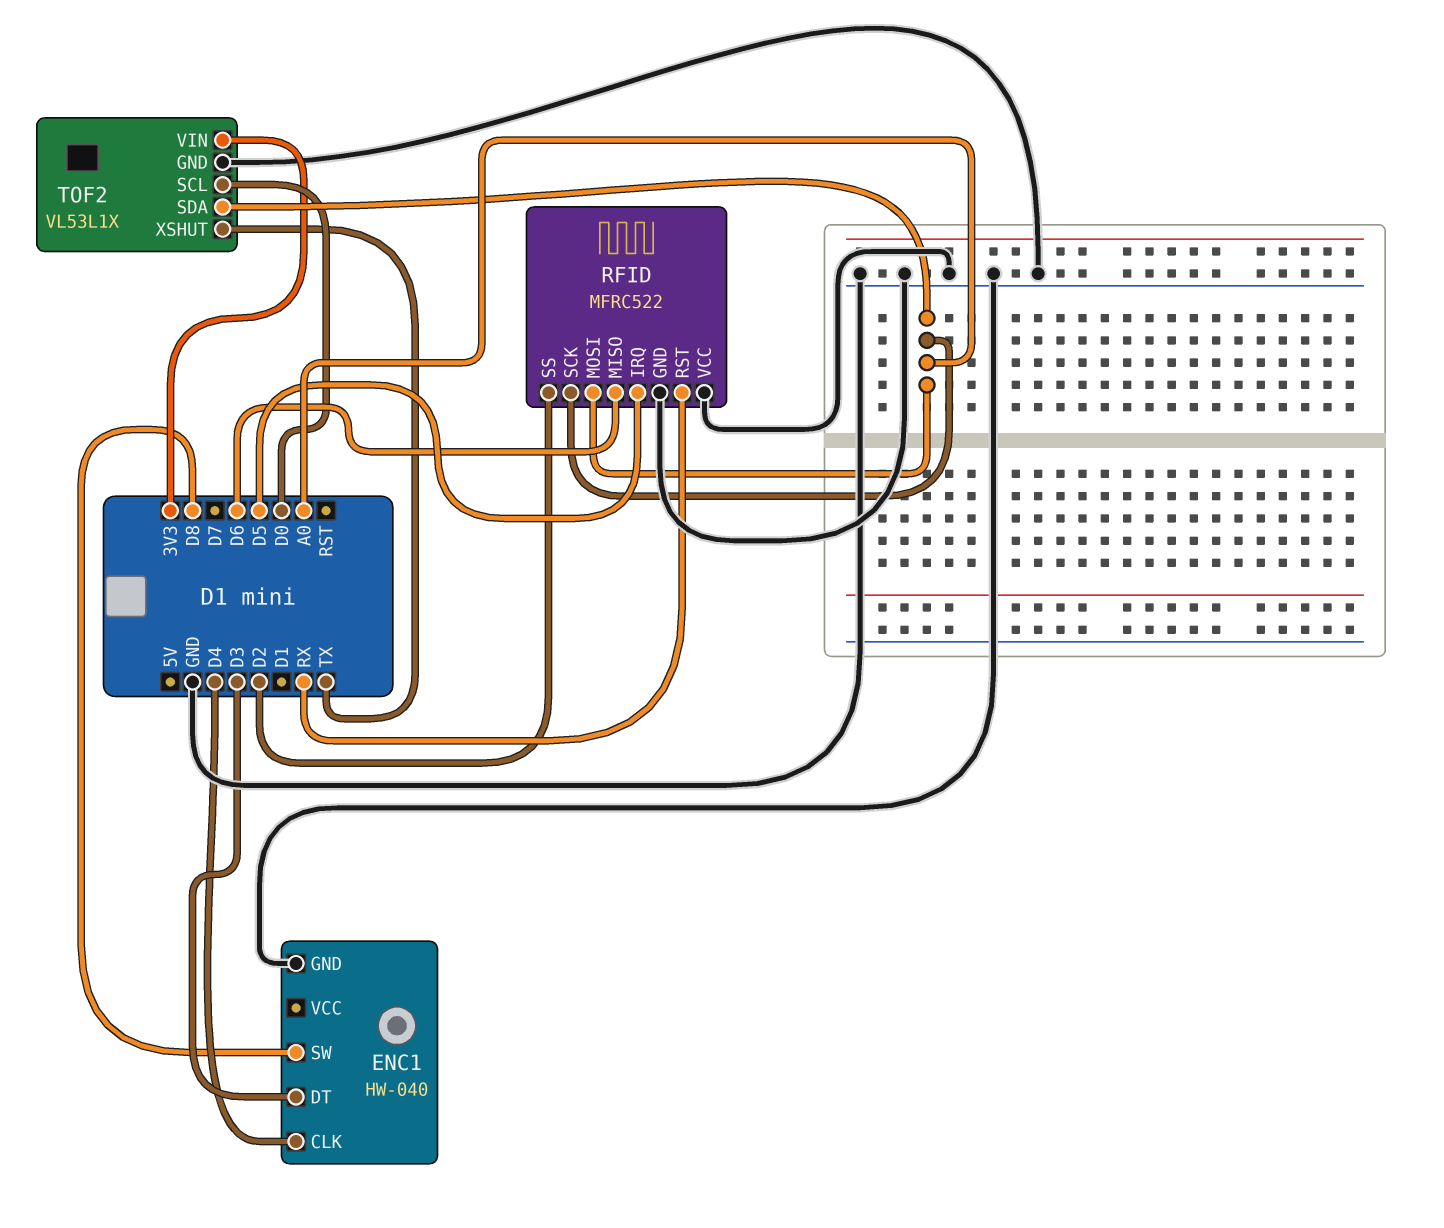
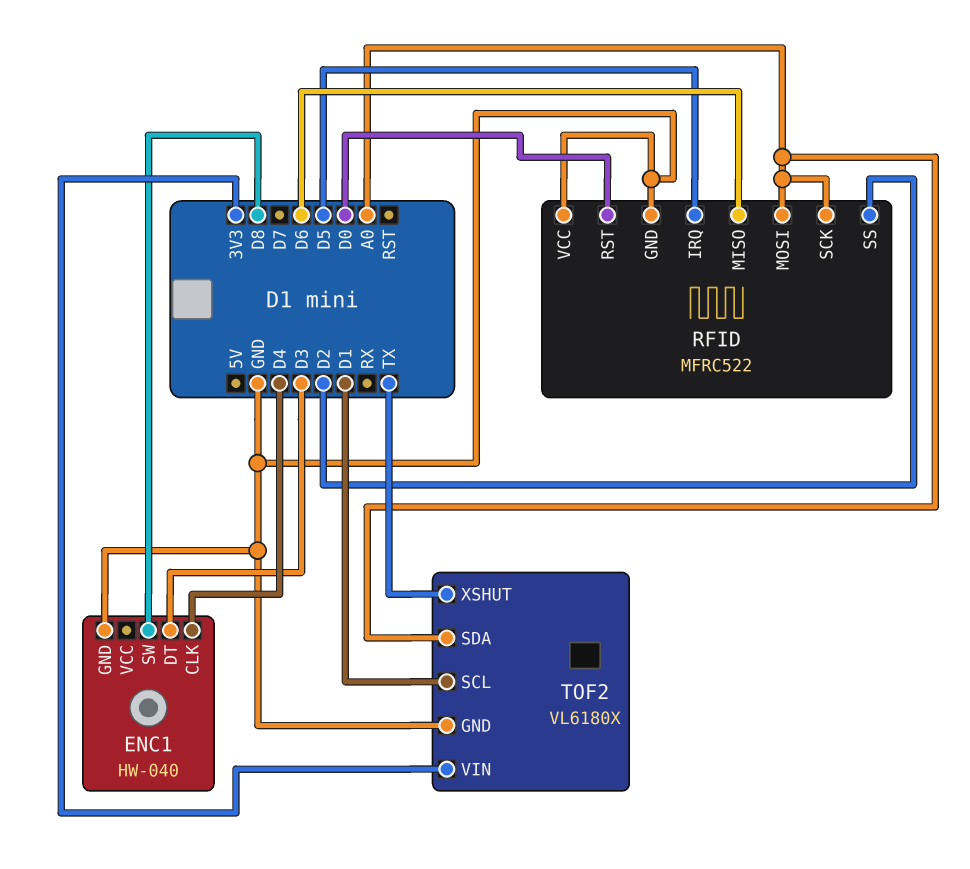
RFID pin RST: RX -> D0
TOF2: VL53L1X -> VL6180X
TOF2 pin SCL: D0 -> D1

